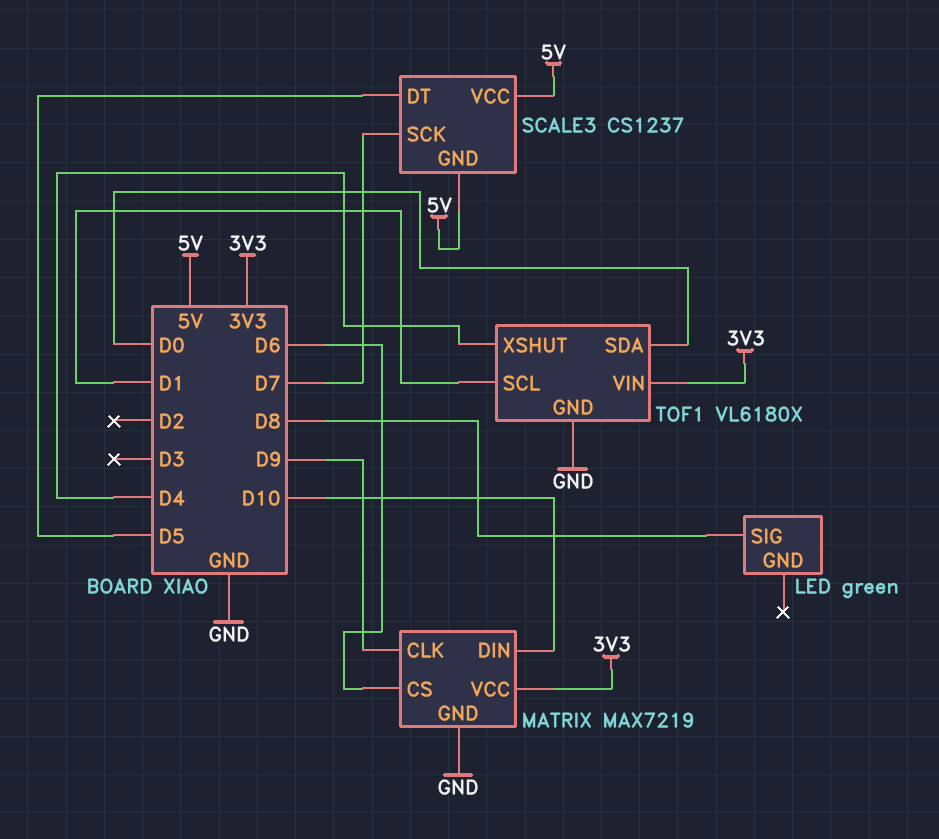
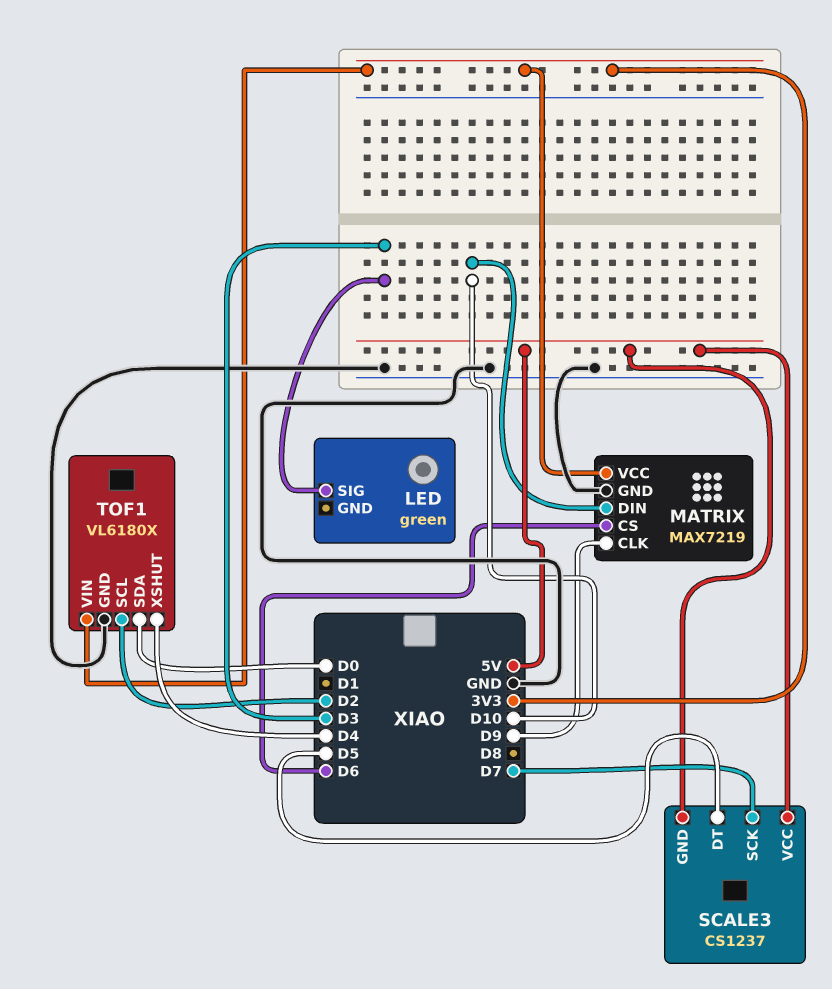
LED pin SIG: D8 -> D3
TOF1 pin SCL: D1 -> D2

